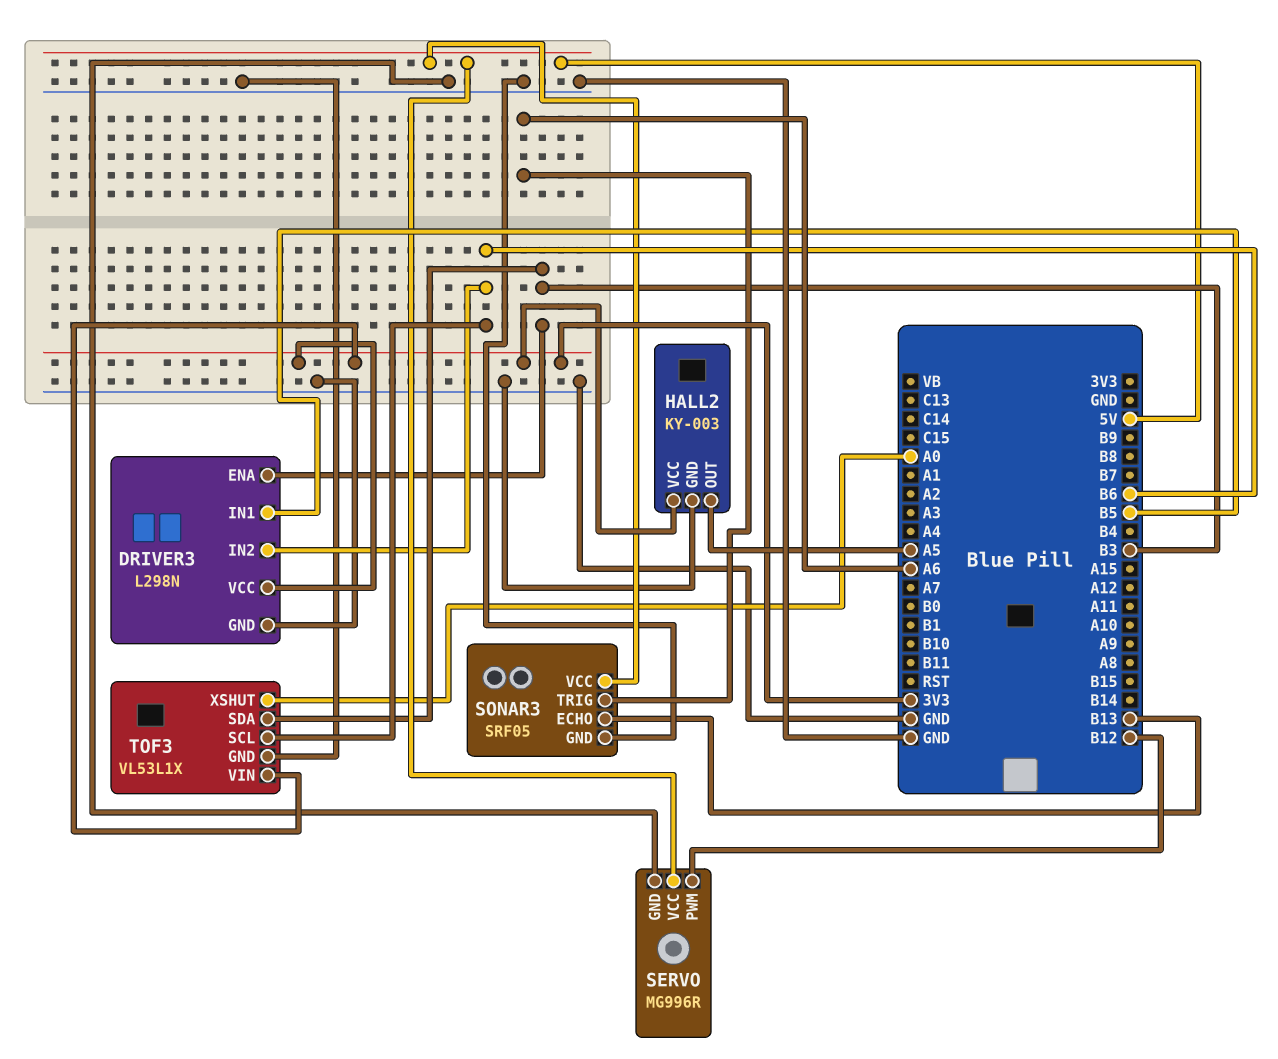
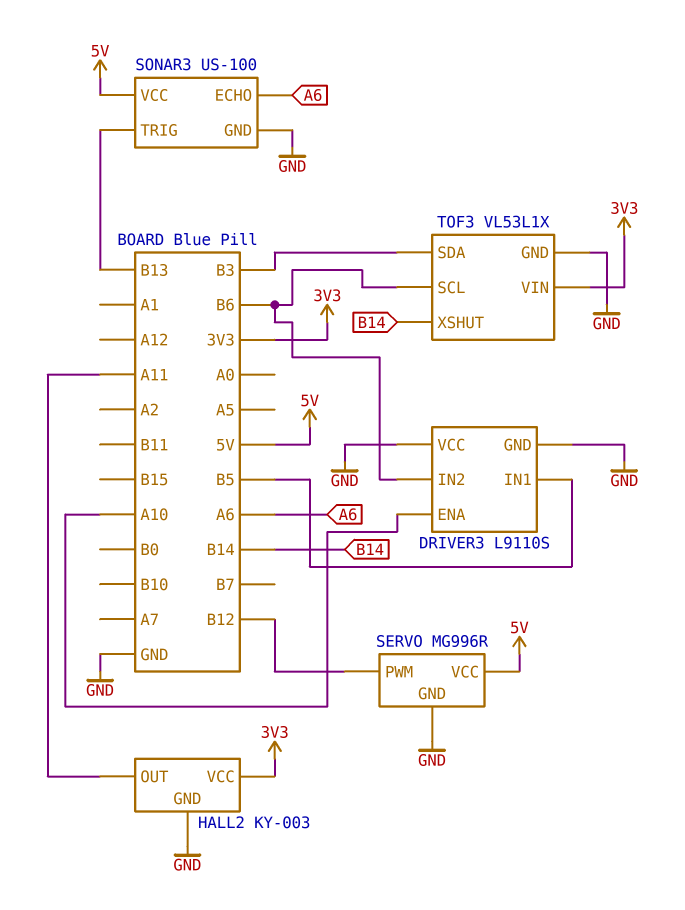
DRIVER3: L298N -> L9110S
DRIVER3 pin ENA: B3 -> A10
DRIVER3 pin VCC: 3V3 -> GND
HALL2 pin OUT: A5 -> A11
SONAR3: SRF05 -> US-100
SONAR3 pin ECHO: B13 -> A6
SONAR3 pin TRIG: A6 -> B13
TOF3 pin XSHUT: A0 -> B14

